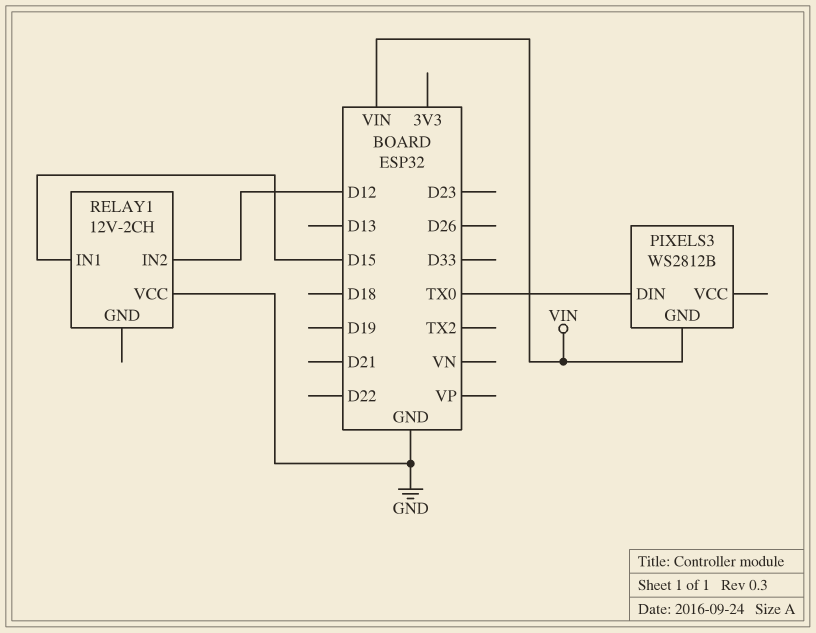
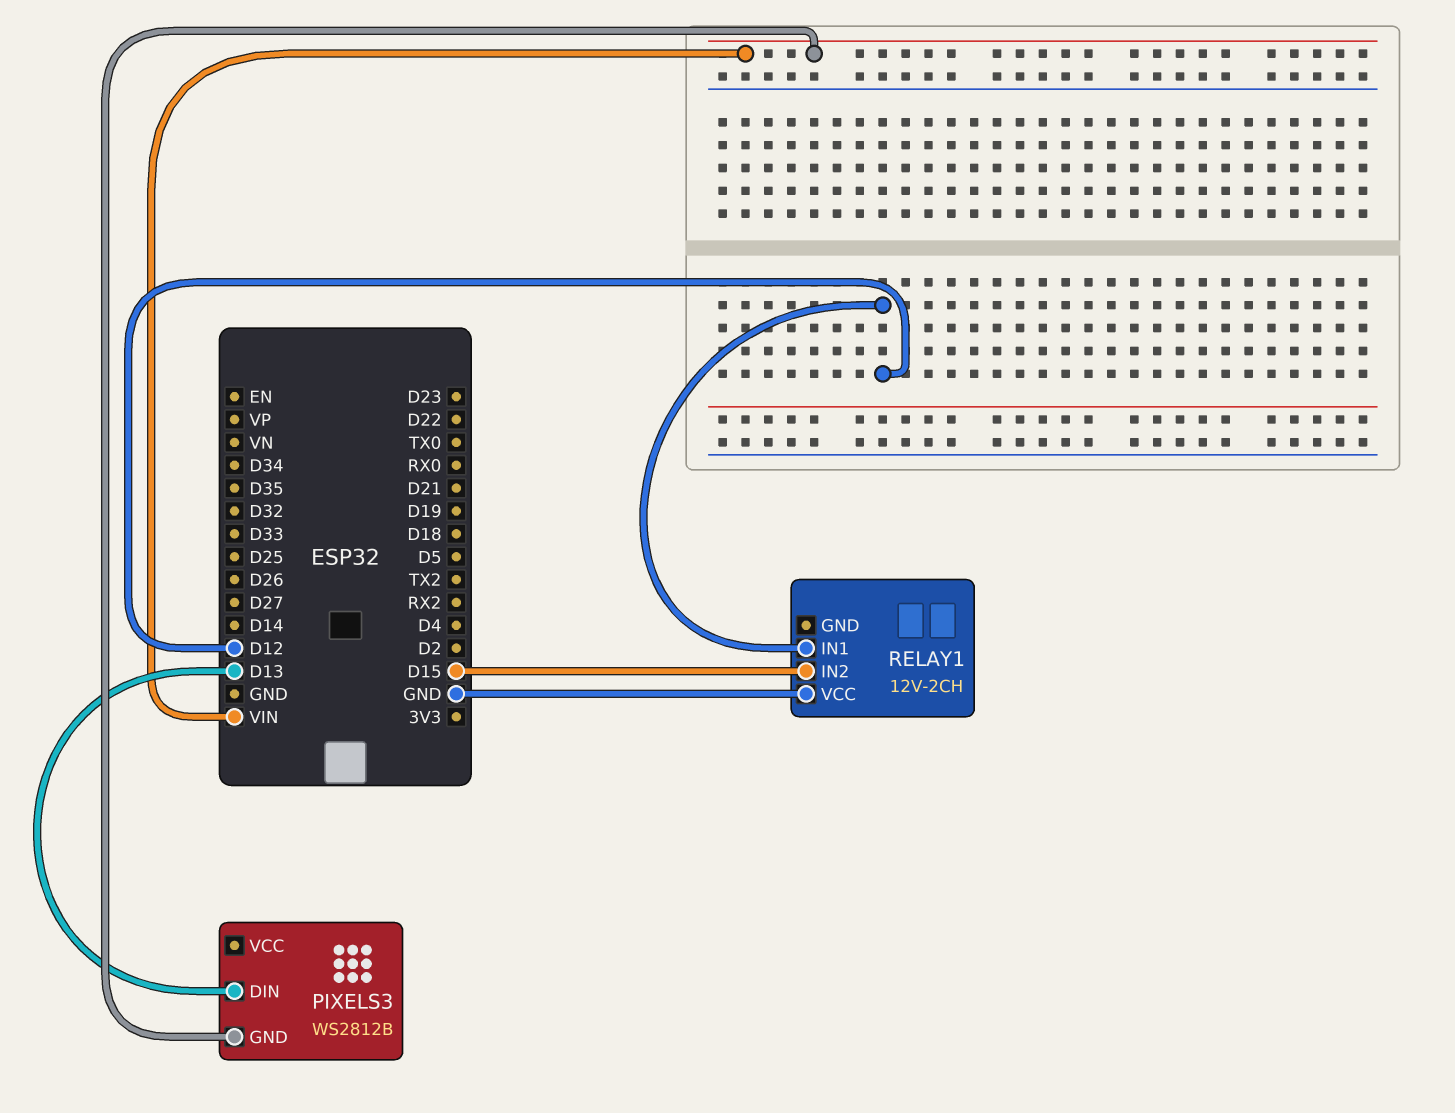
PIXELS3 pin DIN: TX0 -> D13
RELAY1 pin IN1: D15 -> D12
RELAY1 pin IN2: D12 -> D15

